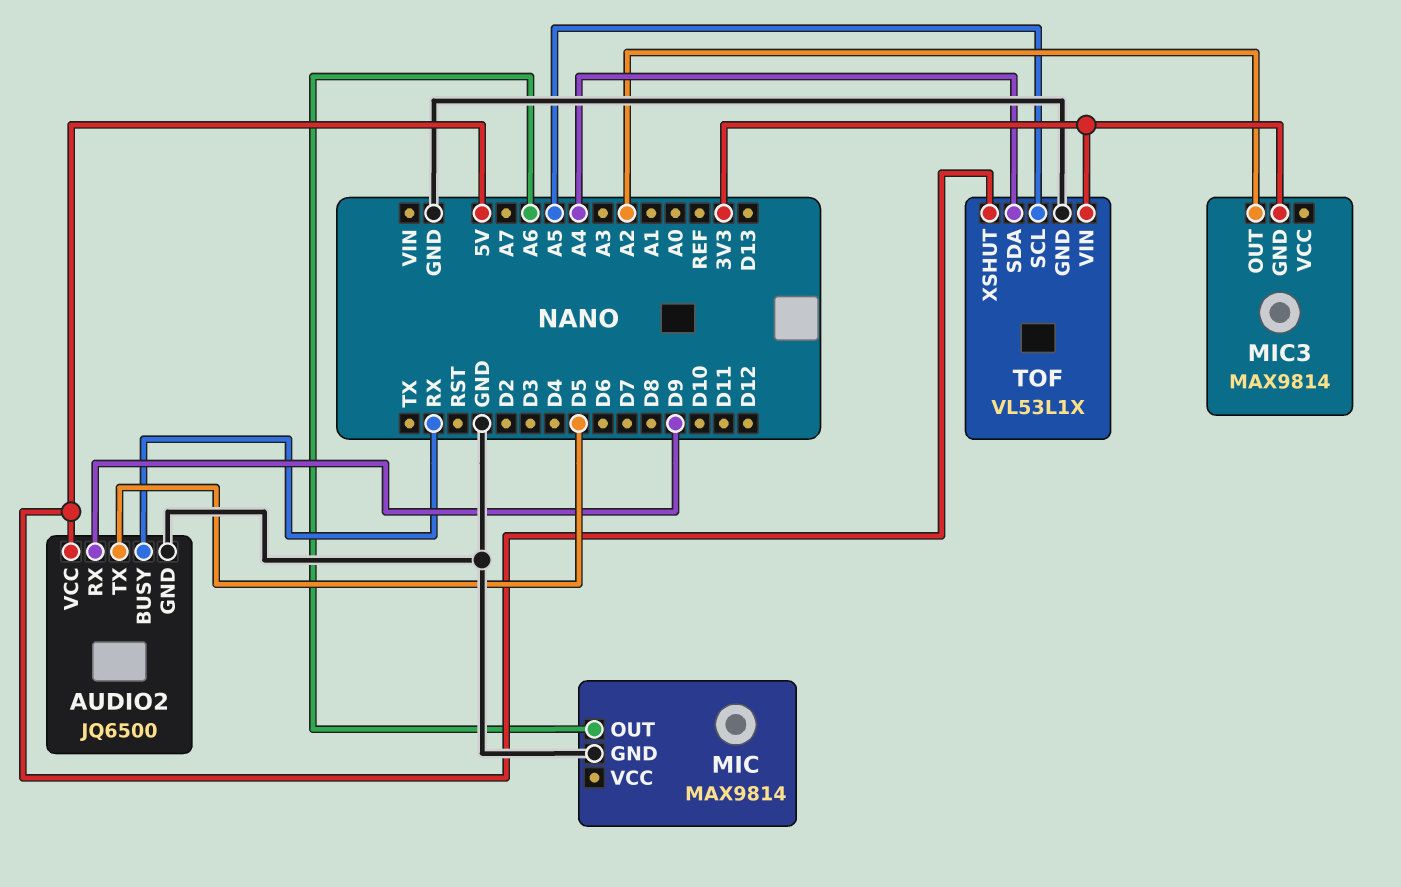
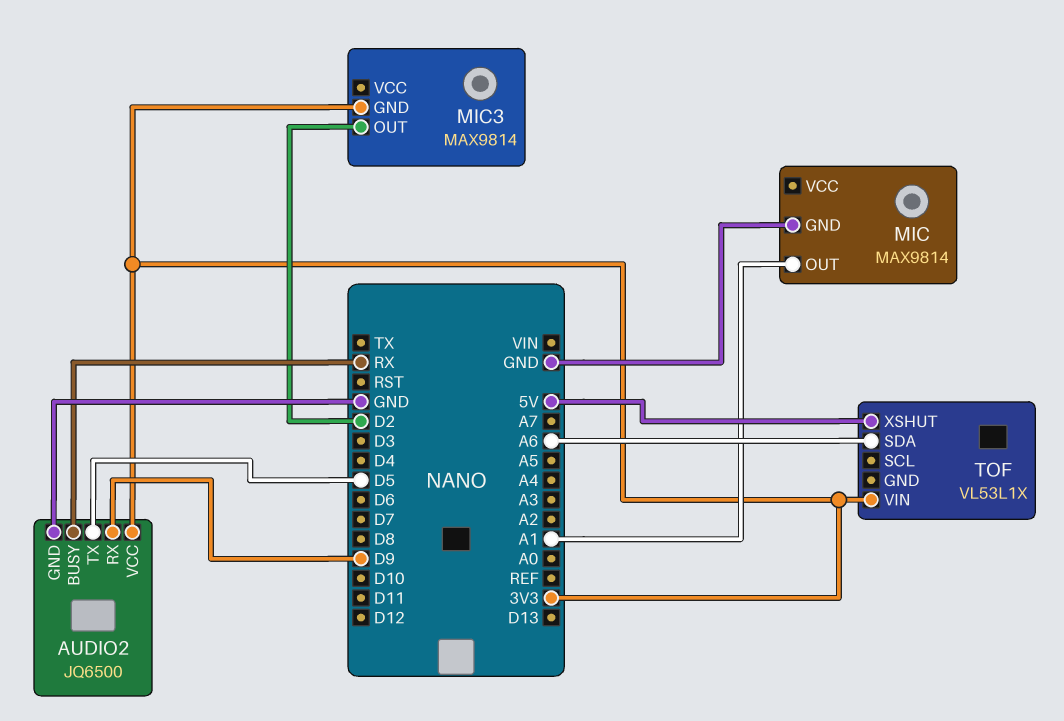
AUDIO2 pin VCC: 5V -> 3V3
MIC pin OUT: A6 -> A1
MIC3 pin OUT: A2 -> D2
TOF pin GND: GND -> none
TOF pin SCL: A5 -> none
TOF pin SDA: A4 -> A6

